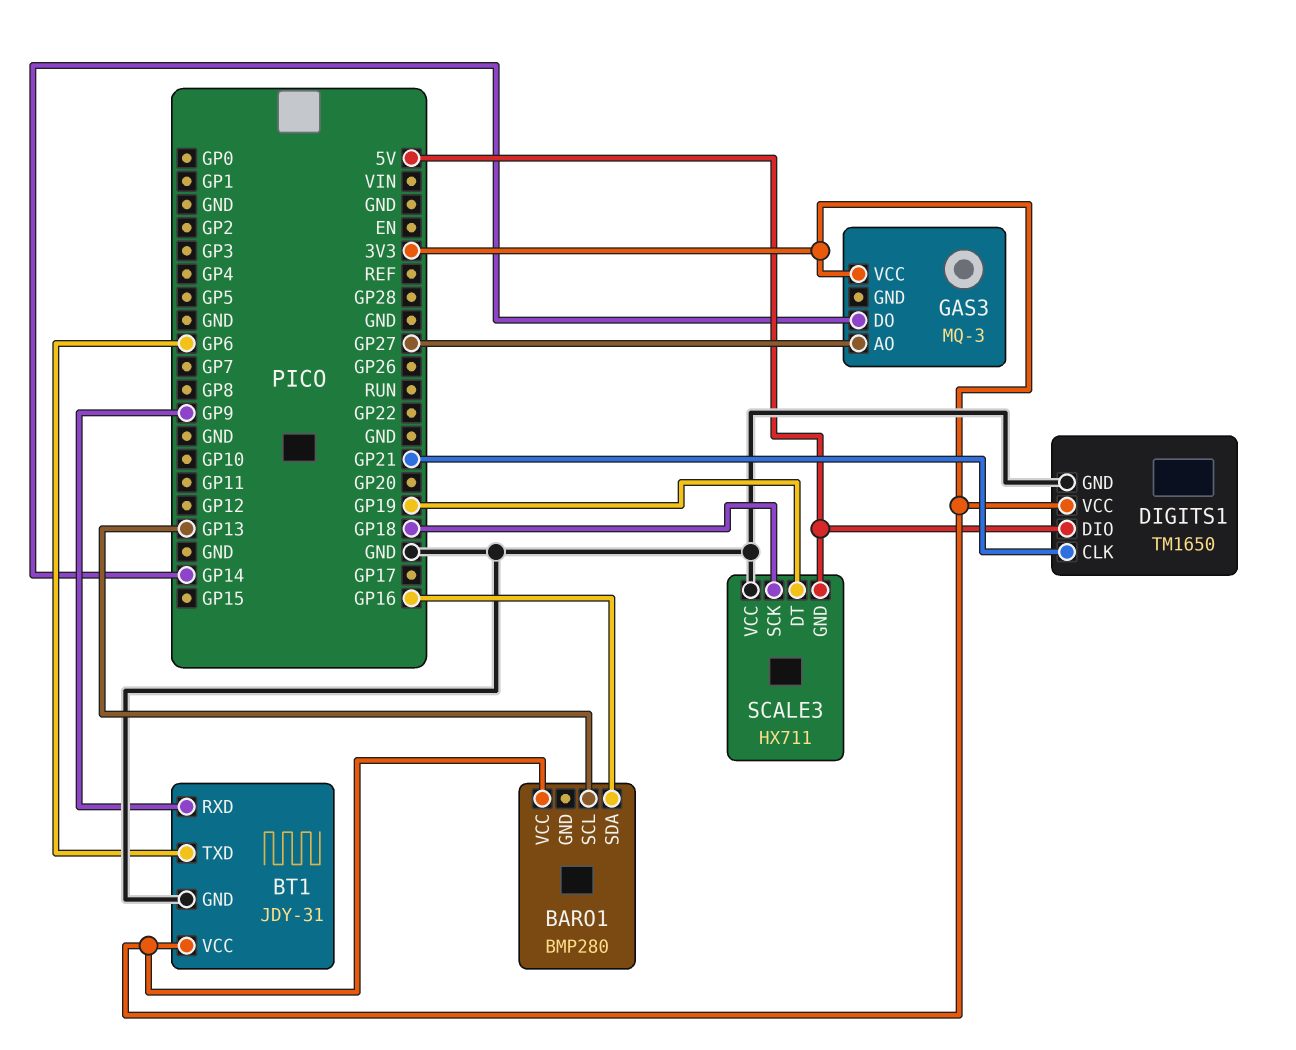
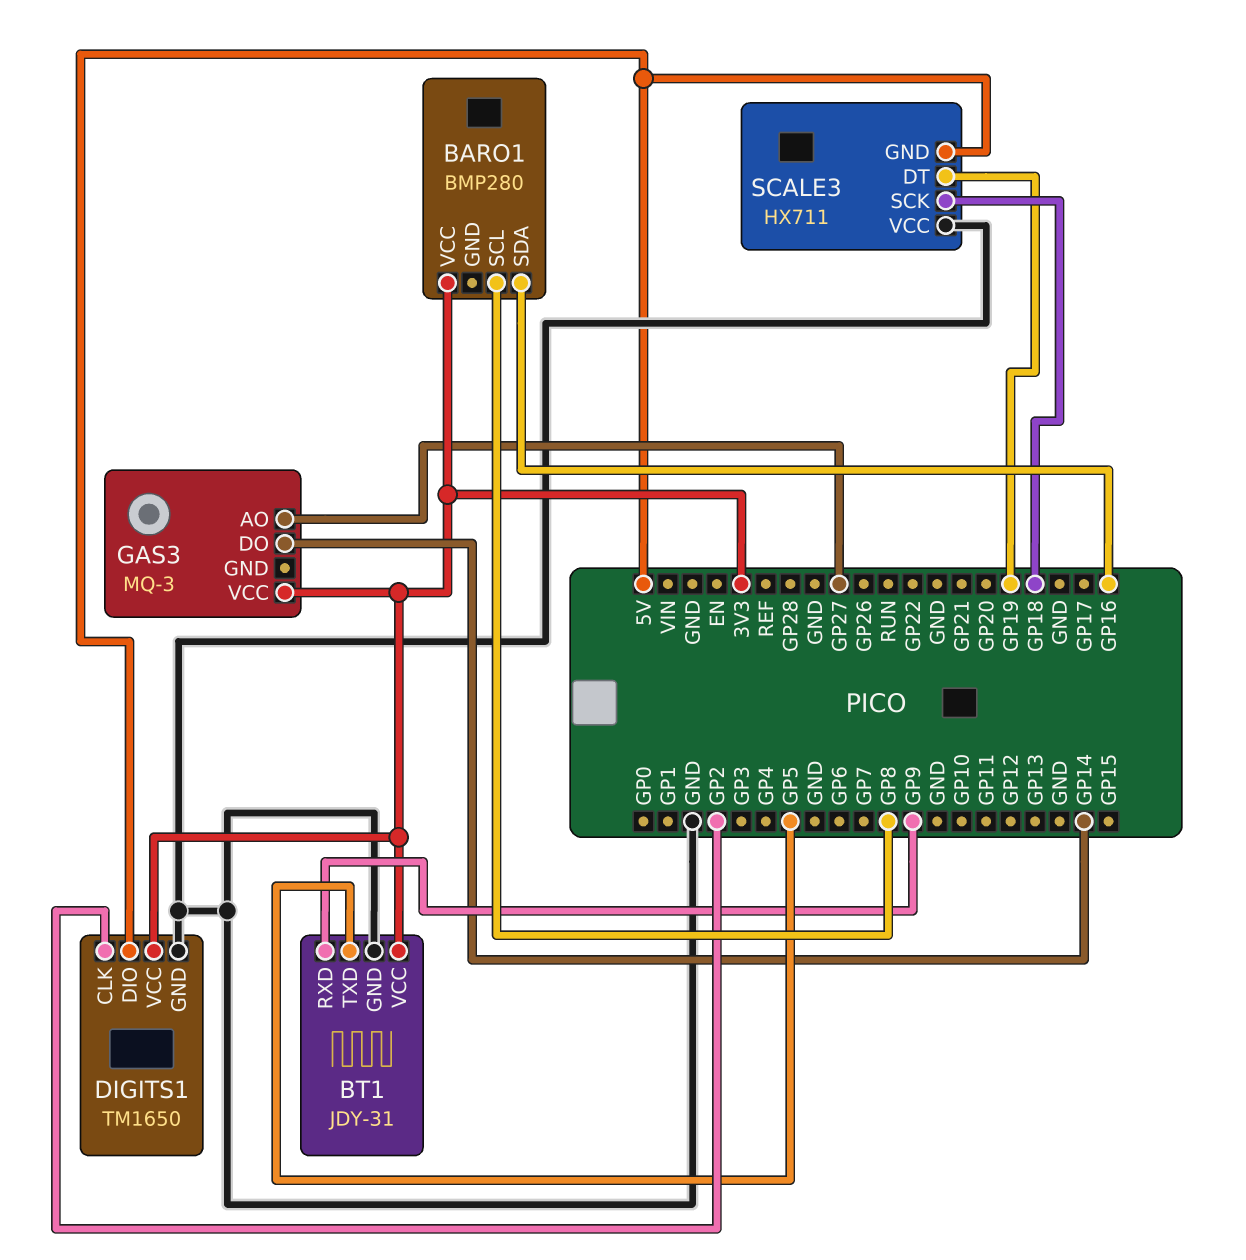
BARO1 pin SCL: GP13 -> GP8
BT1 pin TXD: GP6 -> GP5
DIGITS1 pin CLK: GP21 -> GP2

